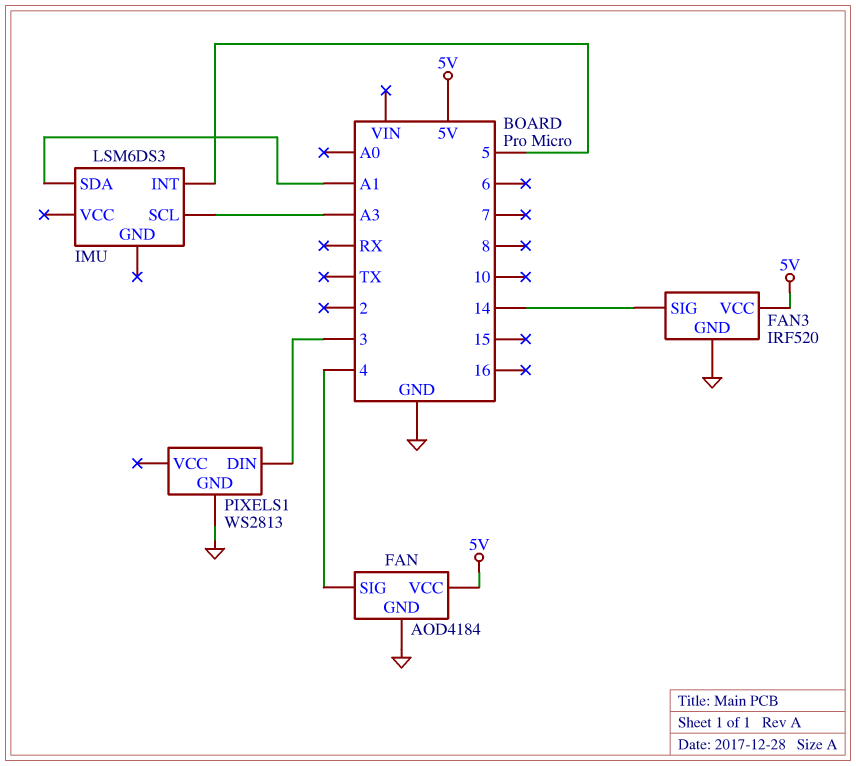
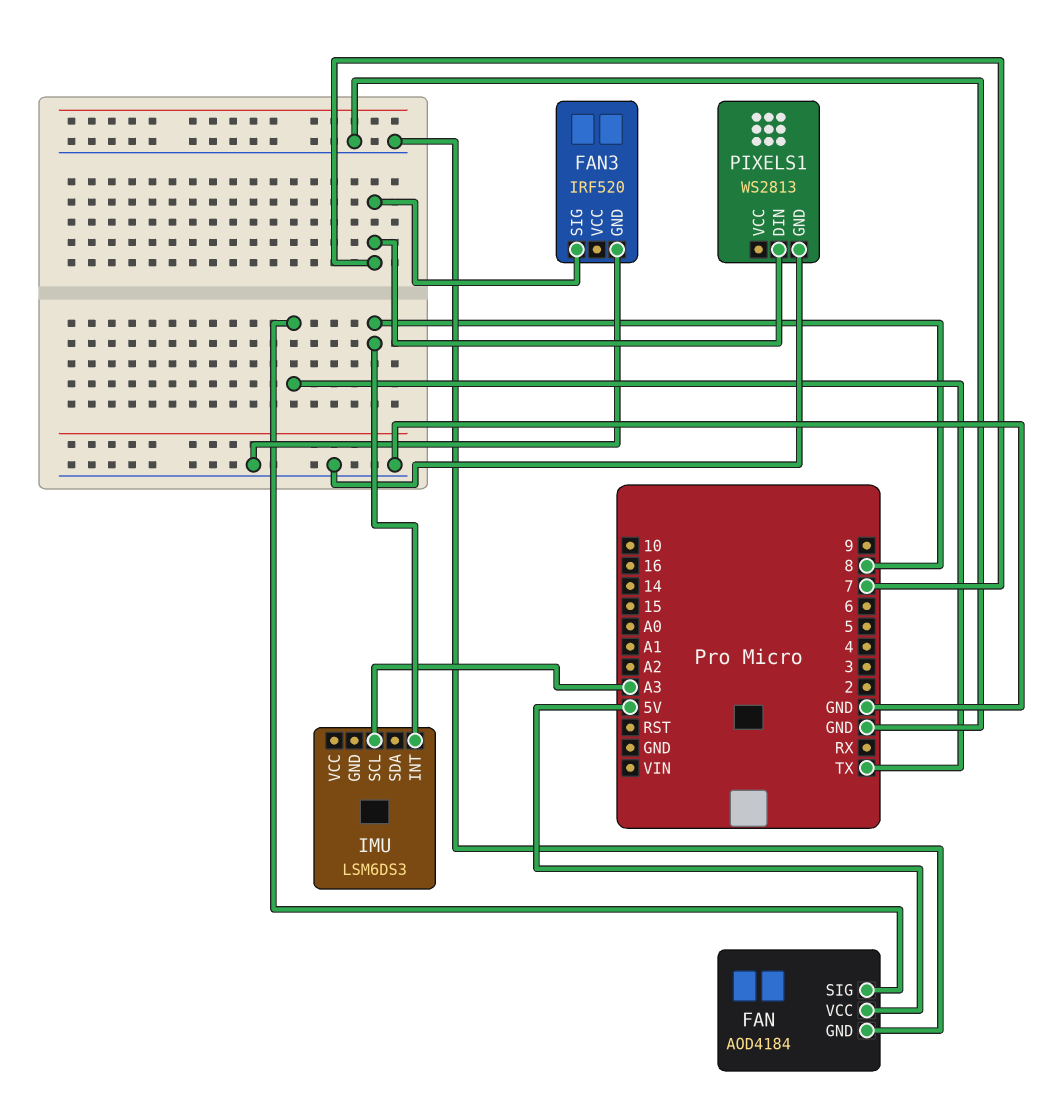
FAN pin SIG: 4 -> TX
FAN3 pin SIG: 14 -> 7
FAN3 pin VCC: 5V -> none
IMU pin INT: 5 -> 8
IMU pin SDA: A1 -> none
PIXELS1 pin DIN: 3 -> 7

